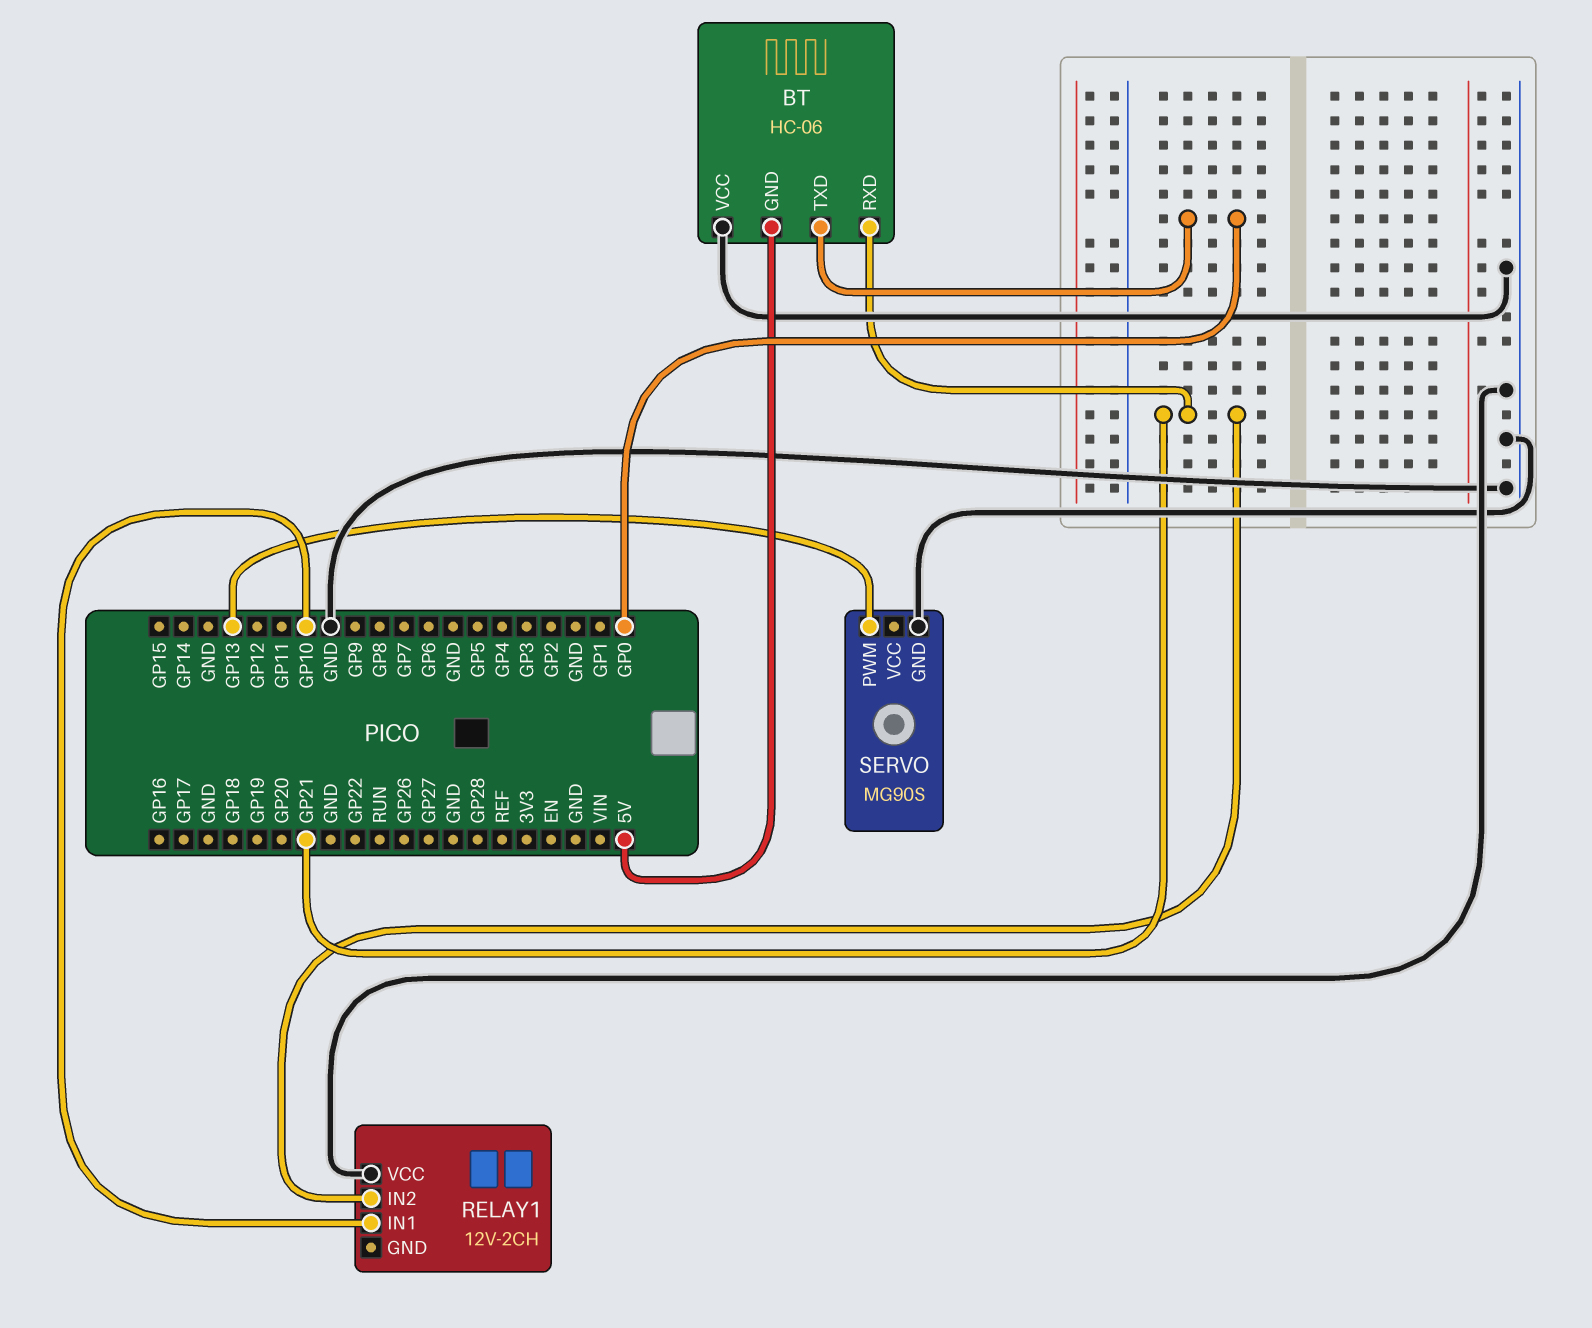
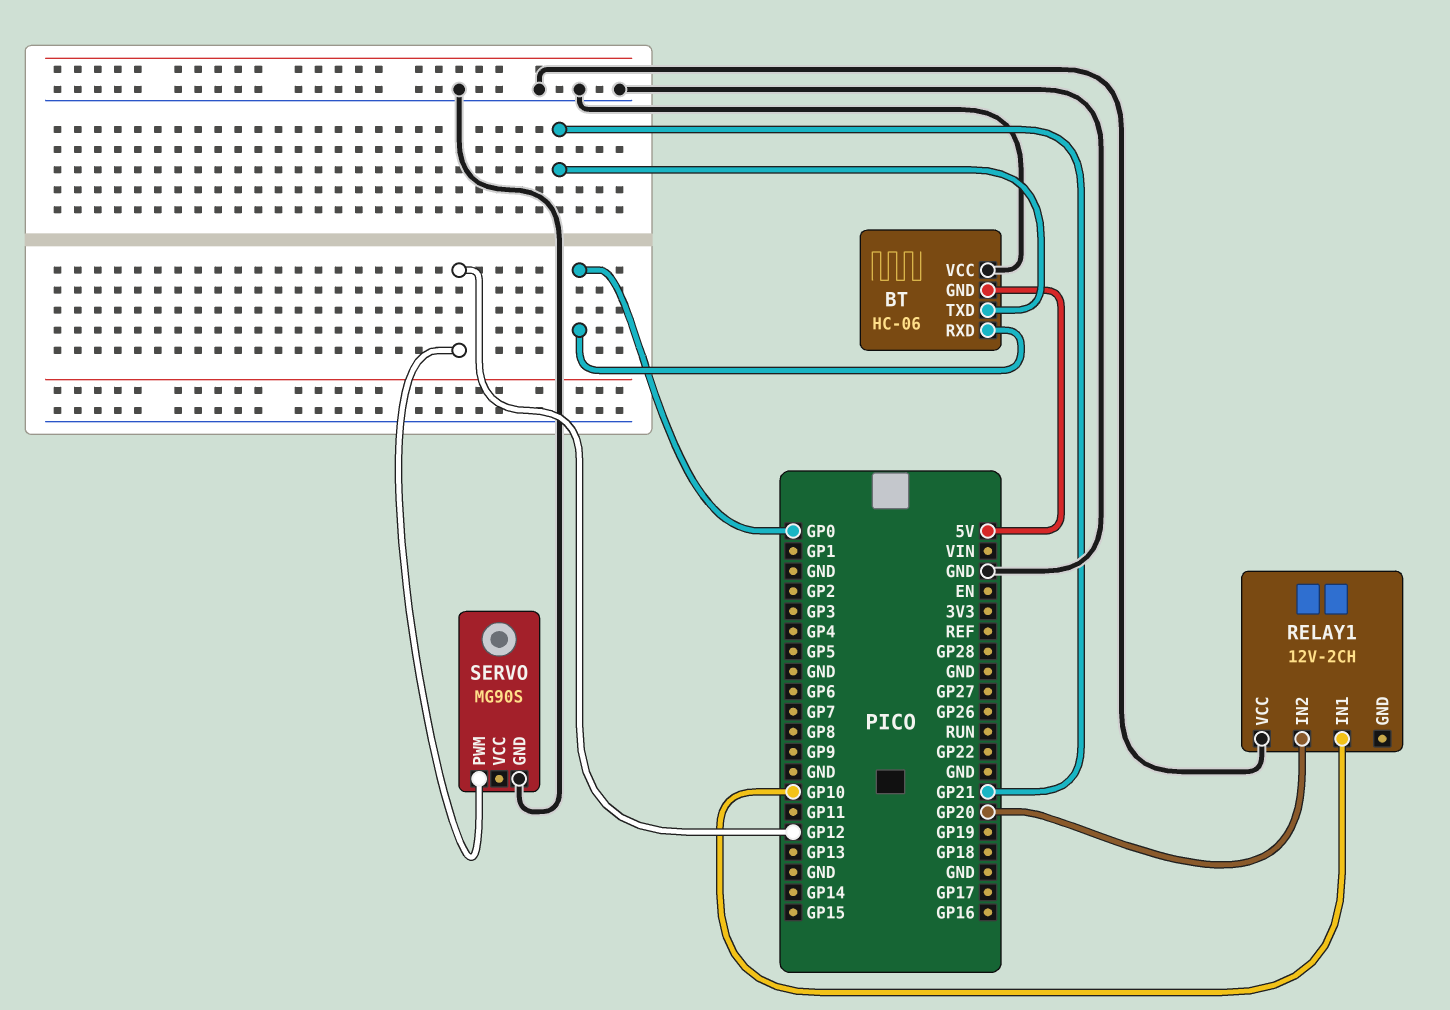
BT pin RXD: GP21 -> GP0
BT pin TXD: GP0 -> GP21
RELAY1 pin IN2: GP21 -> GP20
SERVO pin PWM: GP13 -> GP12

